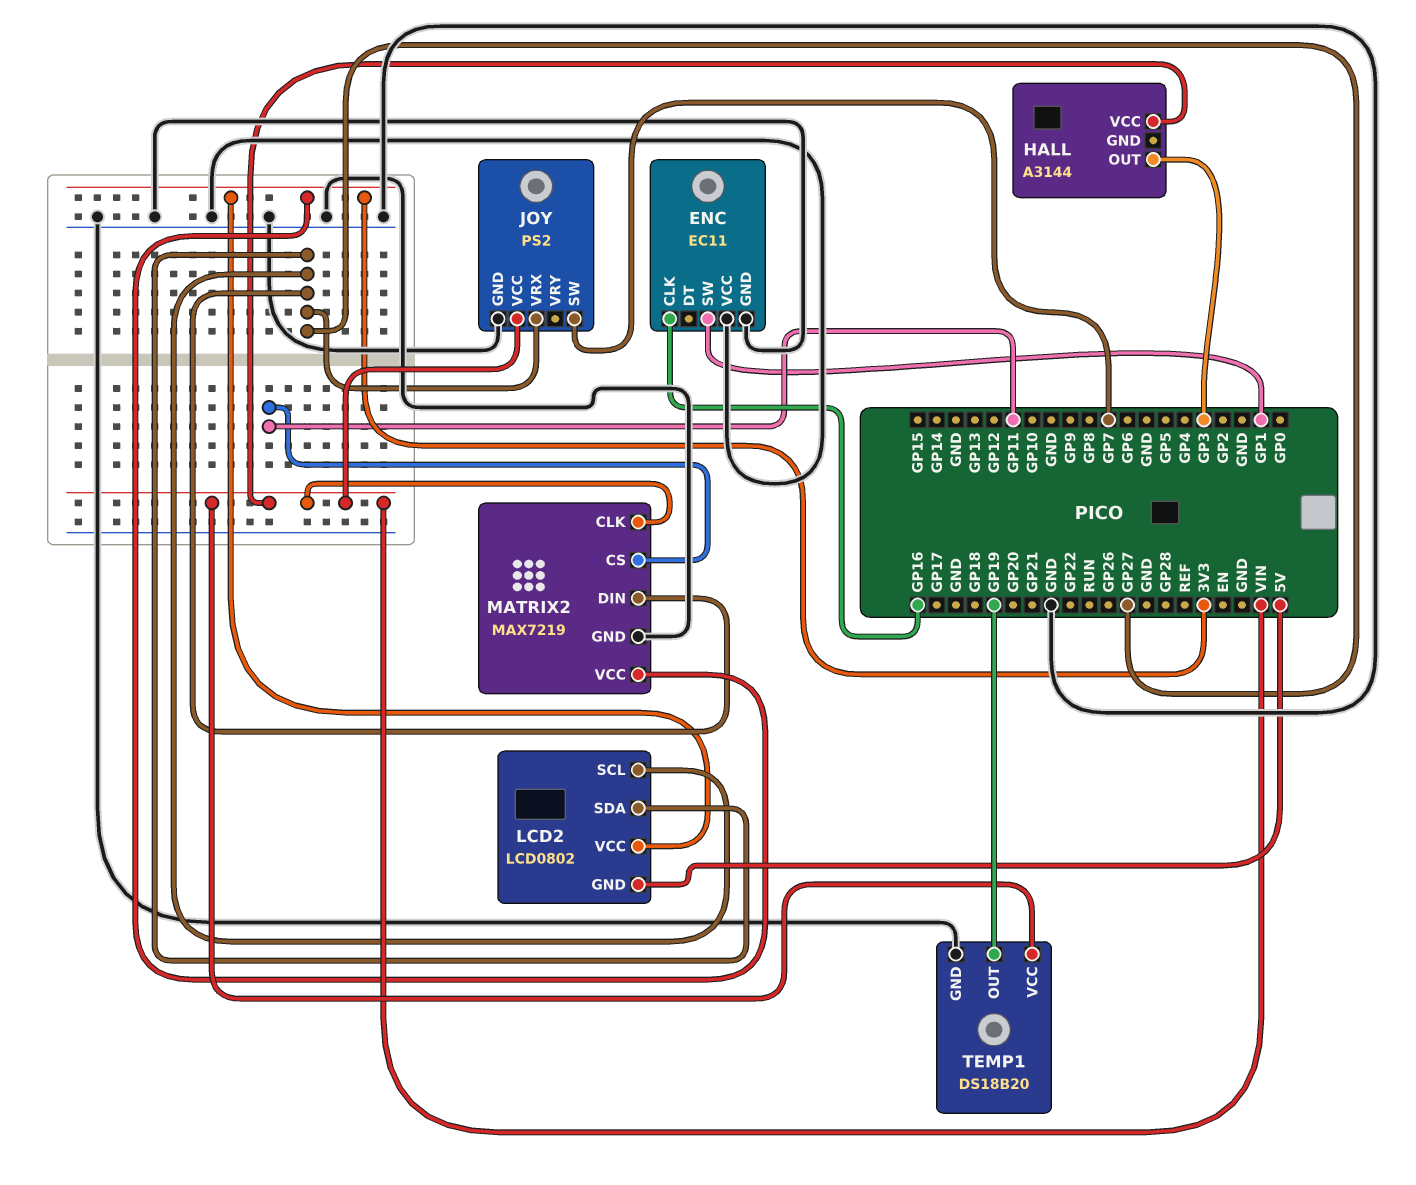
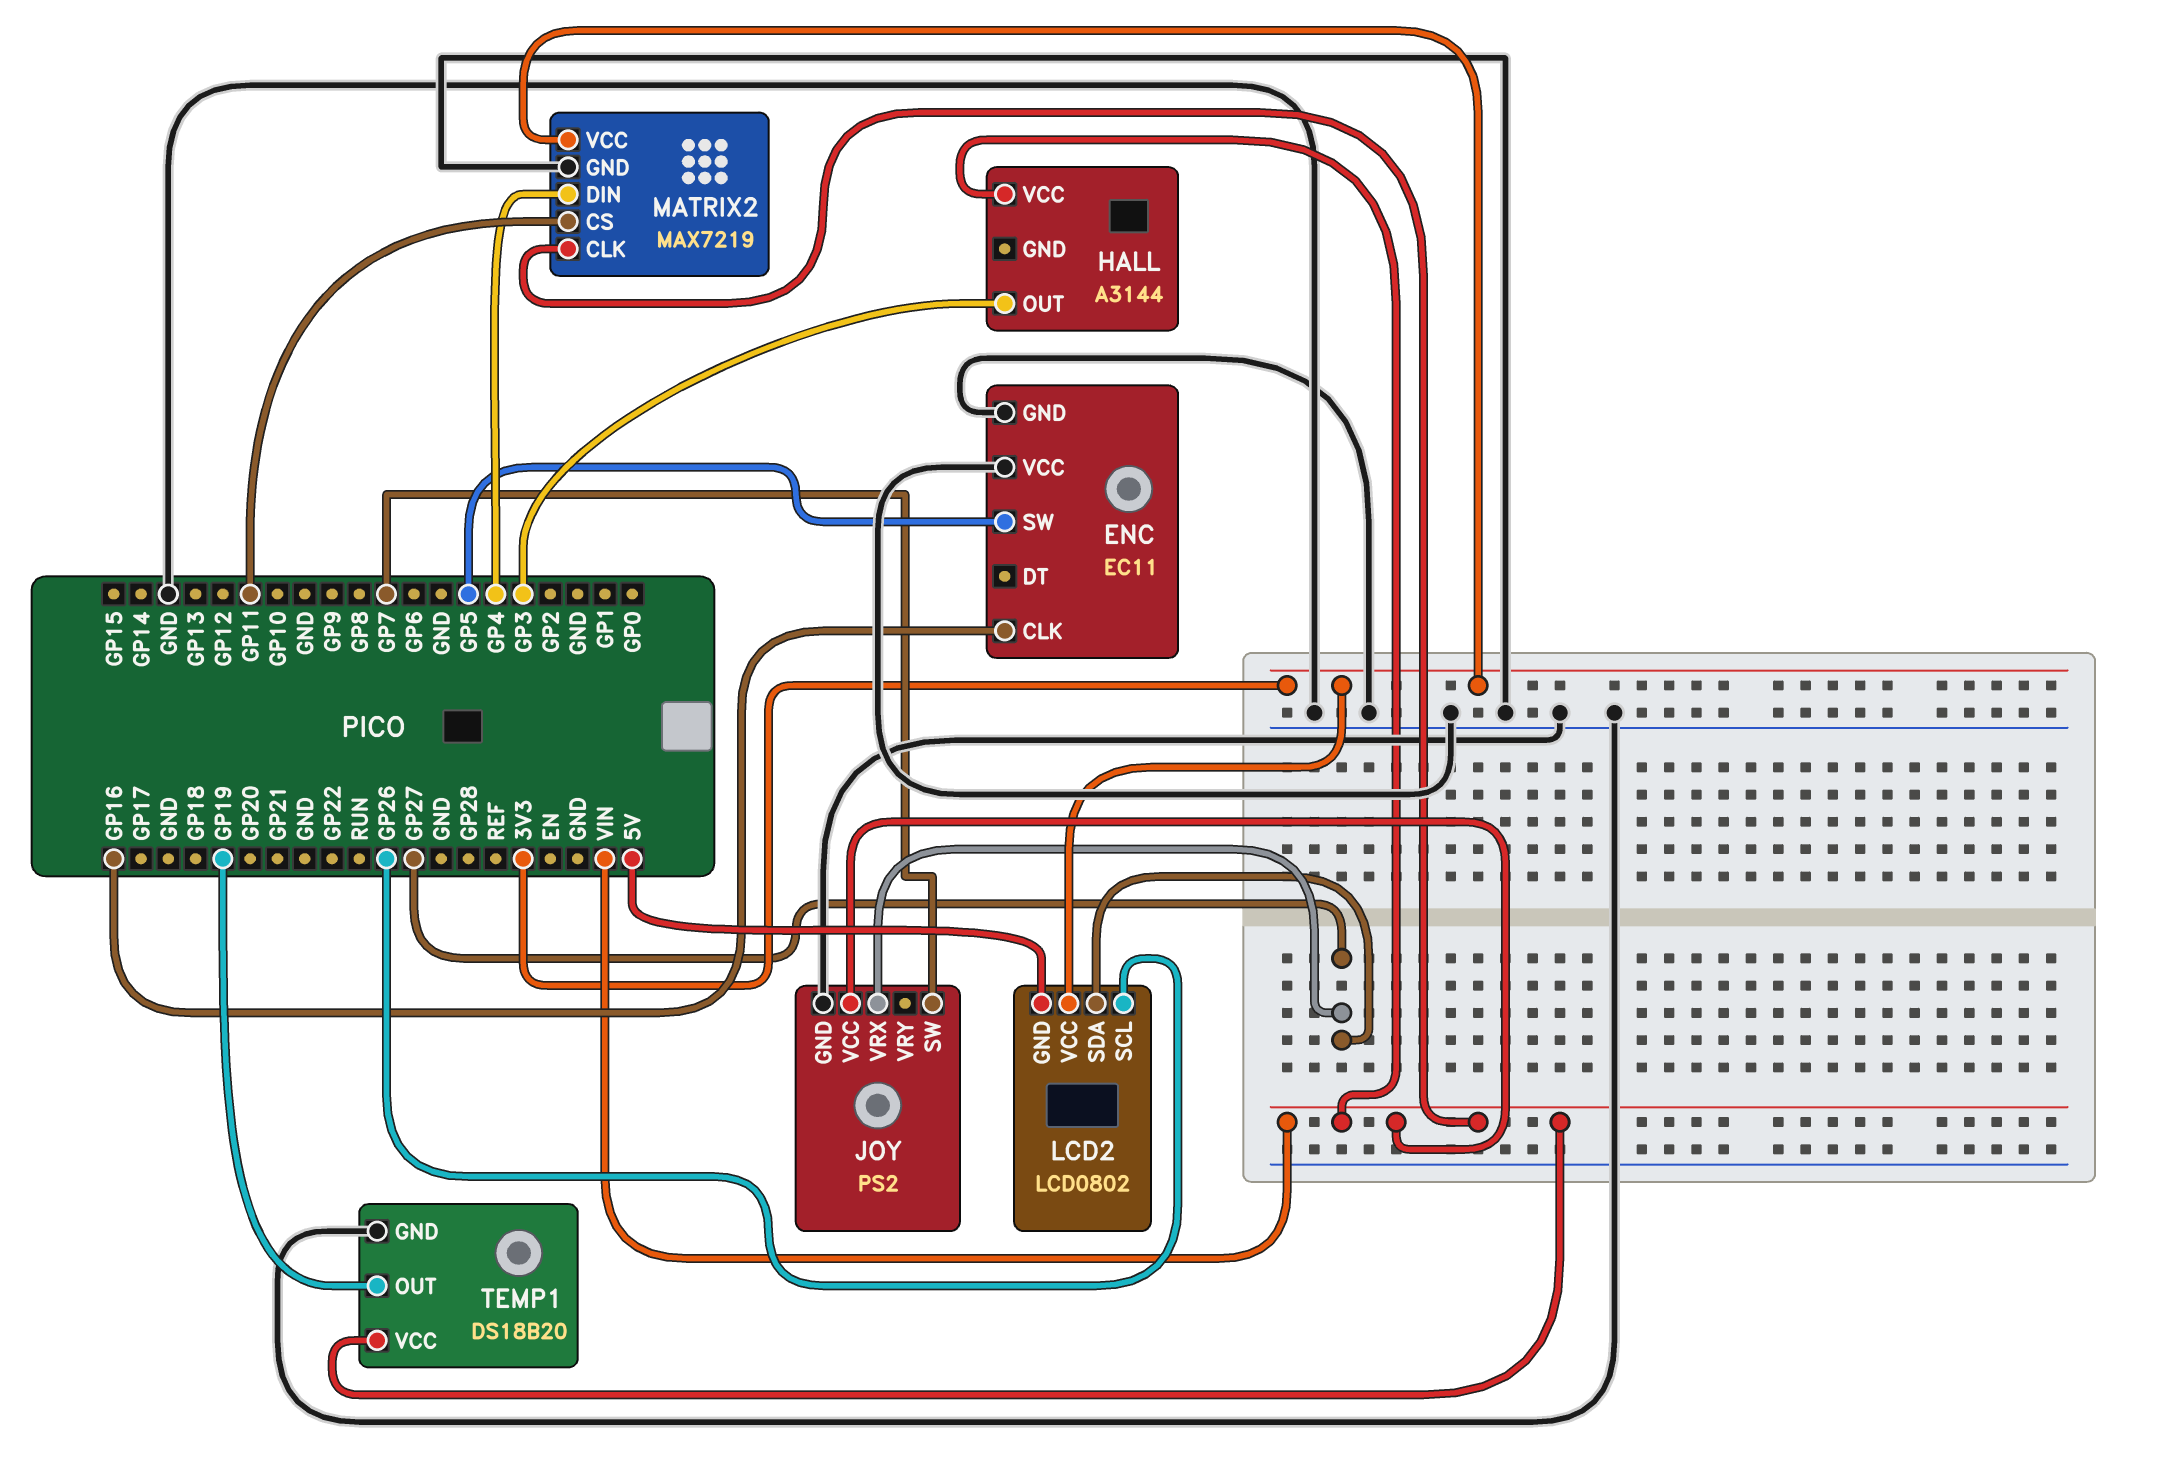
ENC pin SW: GP1 -> GP5
LCD2 pin SCL: GP27 -> GP26
MATRIX2 pin DIN: GP27 -> GP4

